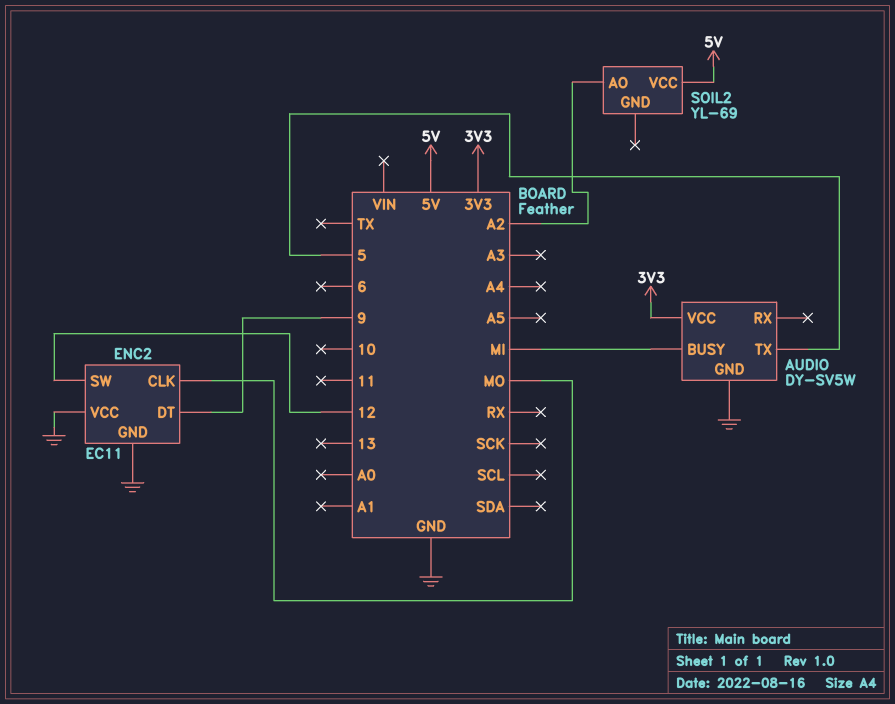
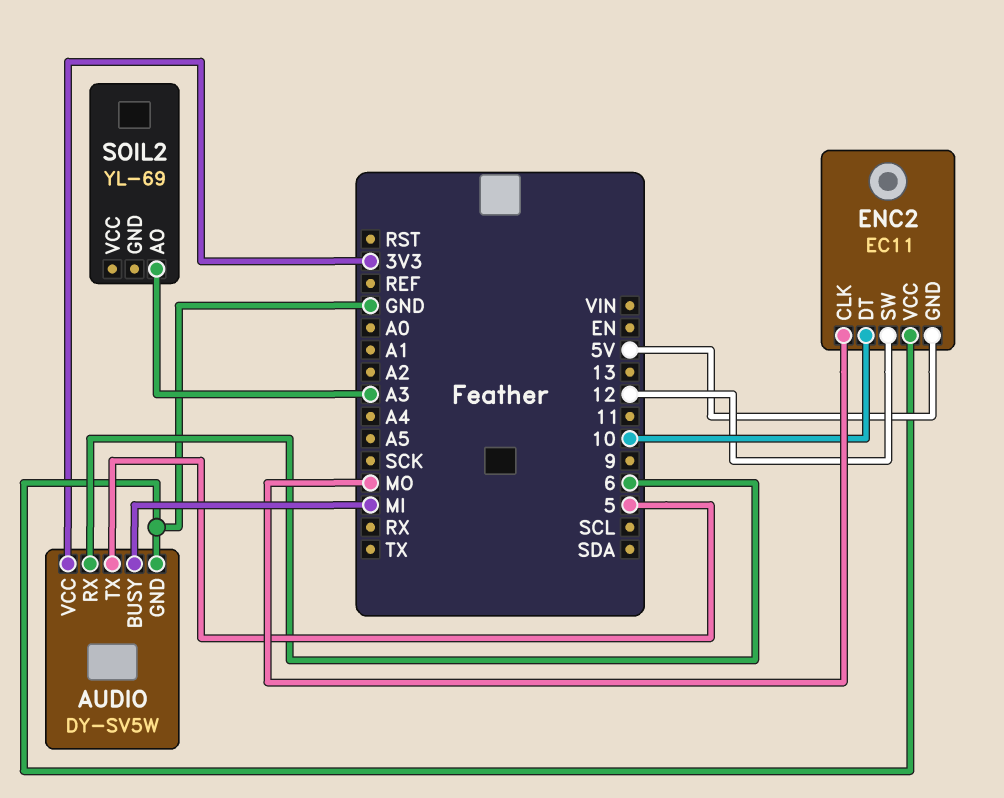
AUDIO pin RX: none -> 6
ENC2 pin DT: 9 -> 10
ENC2 pin GND: GND -> 5V
SOIL2 pin AO: A2 -> A3
SOIL2 pin VCC: 5V -> none

